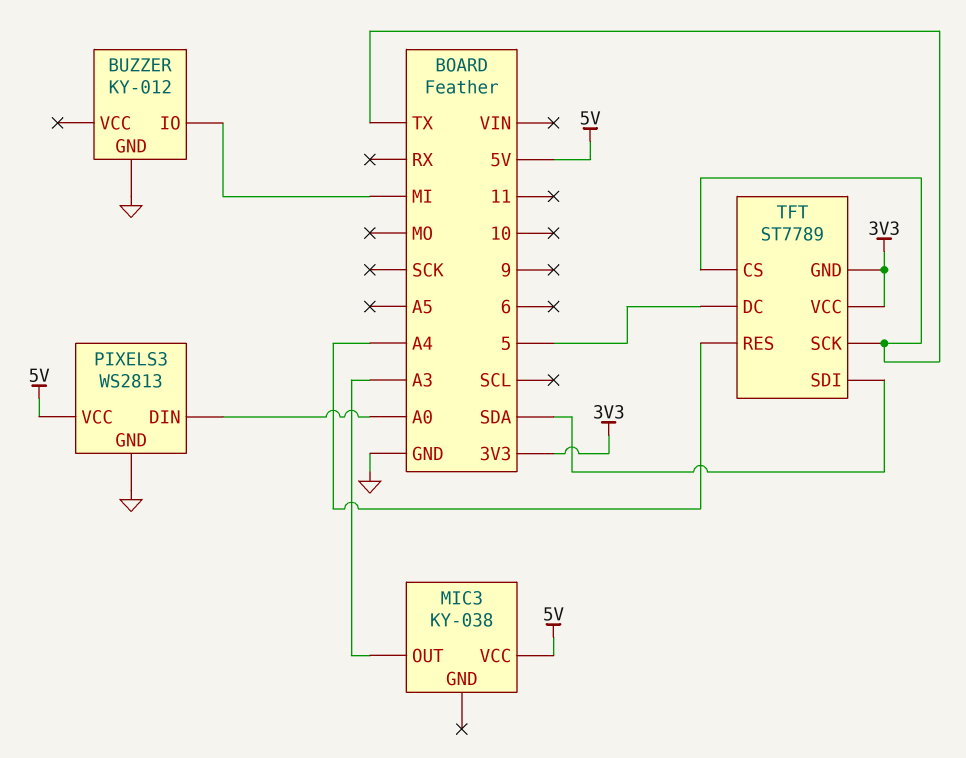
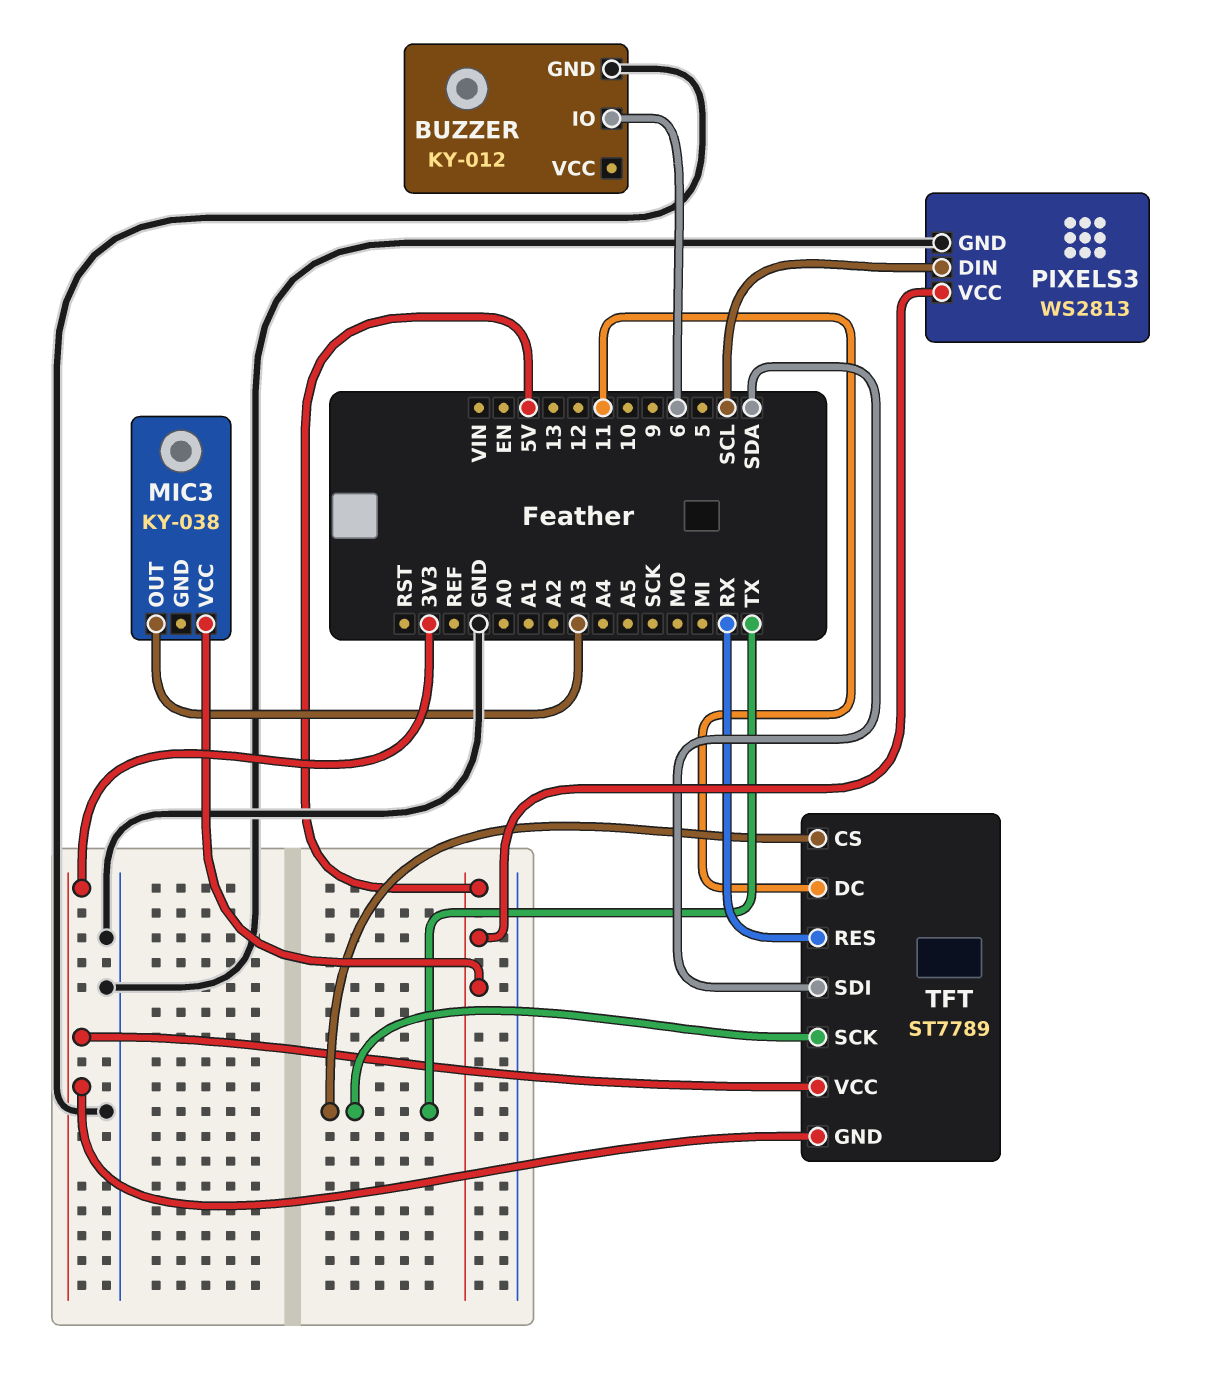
BUZZER pin IO: MI -> 6
PIXELS3 pin DIN: A0 -> SCL
TFT pin DC: 5 -> 11
TFT pin RES: A4 -> RX

